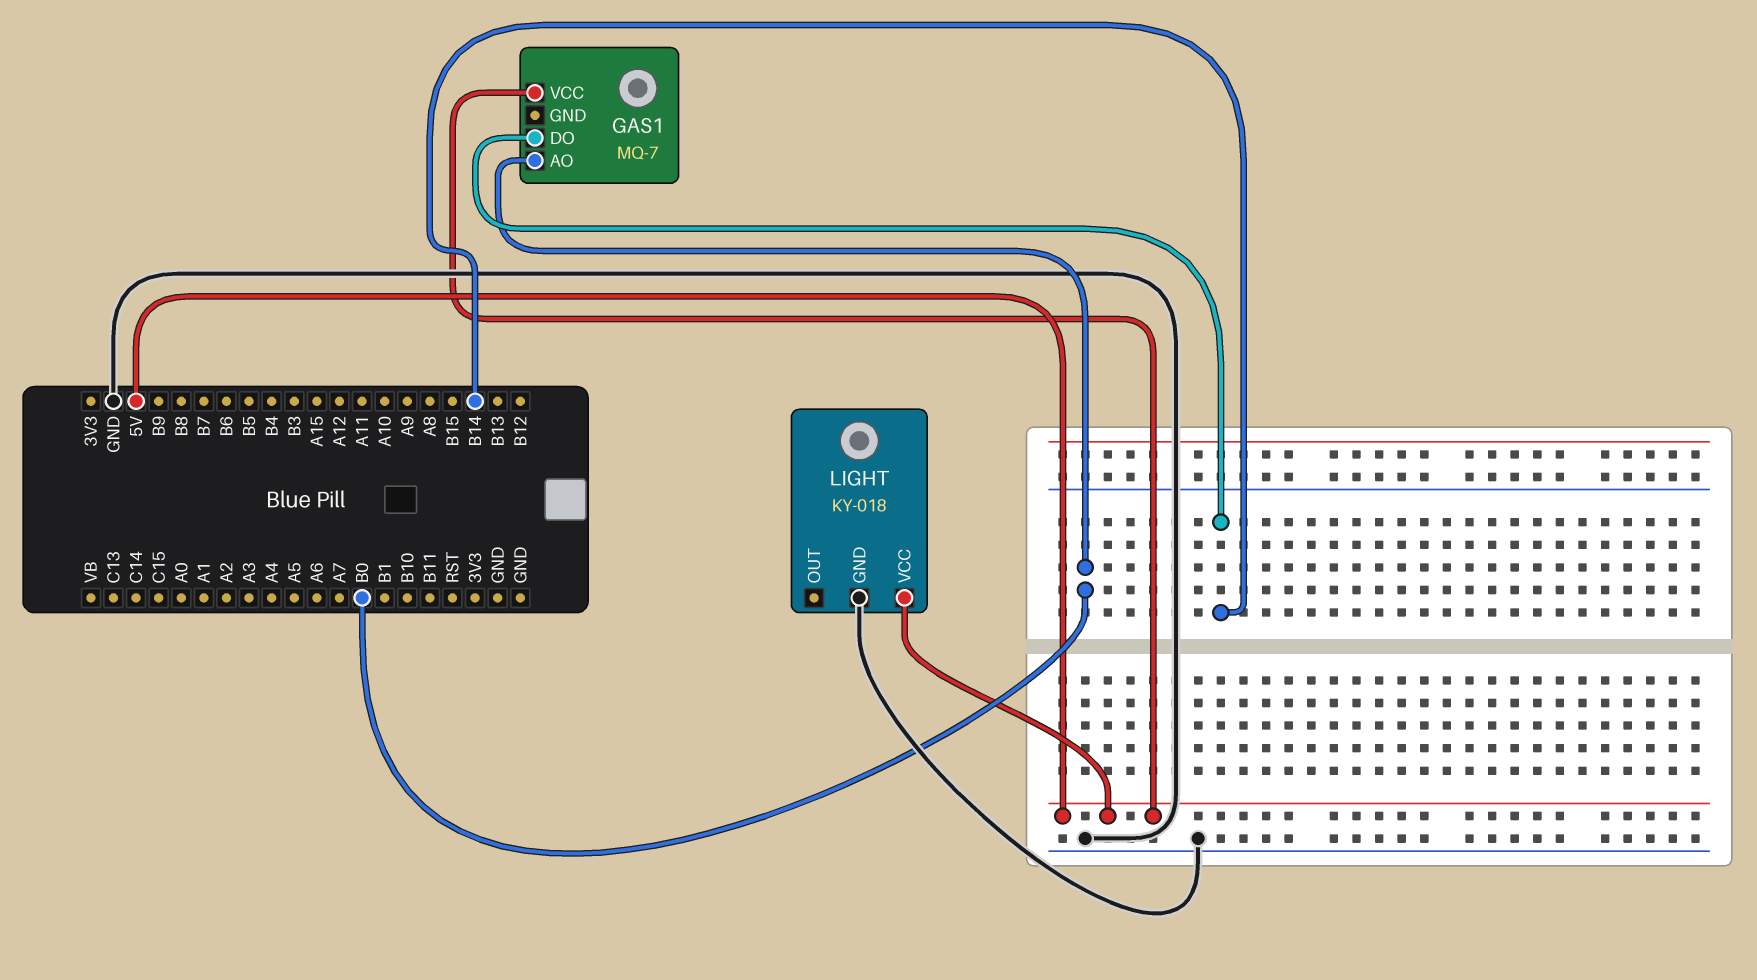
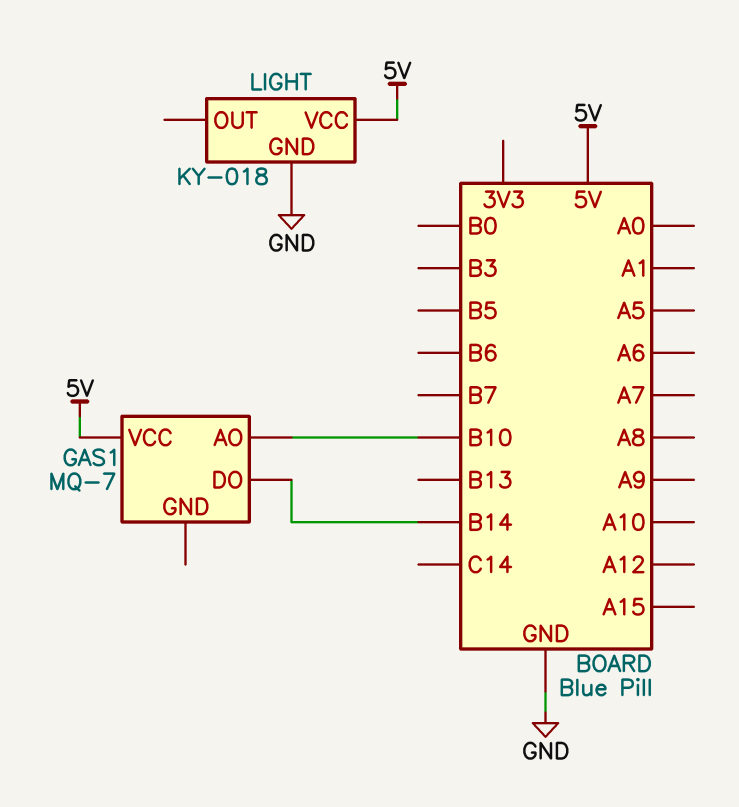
GAS1 pin AO: B0 -> B10

